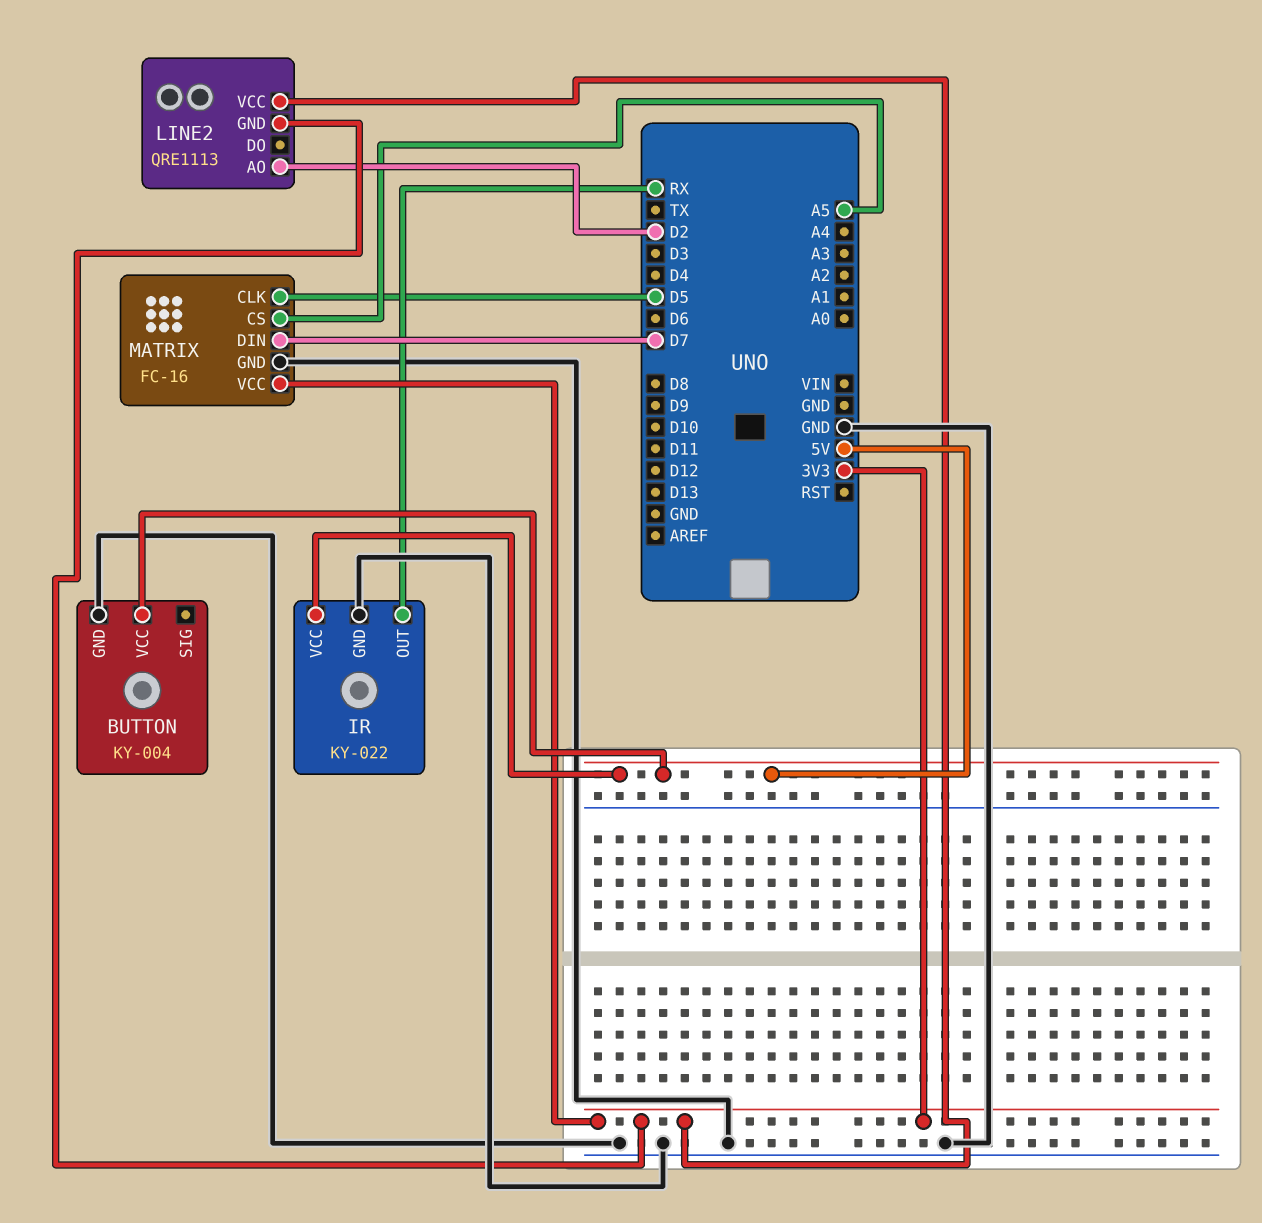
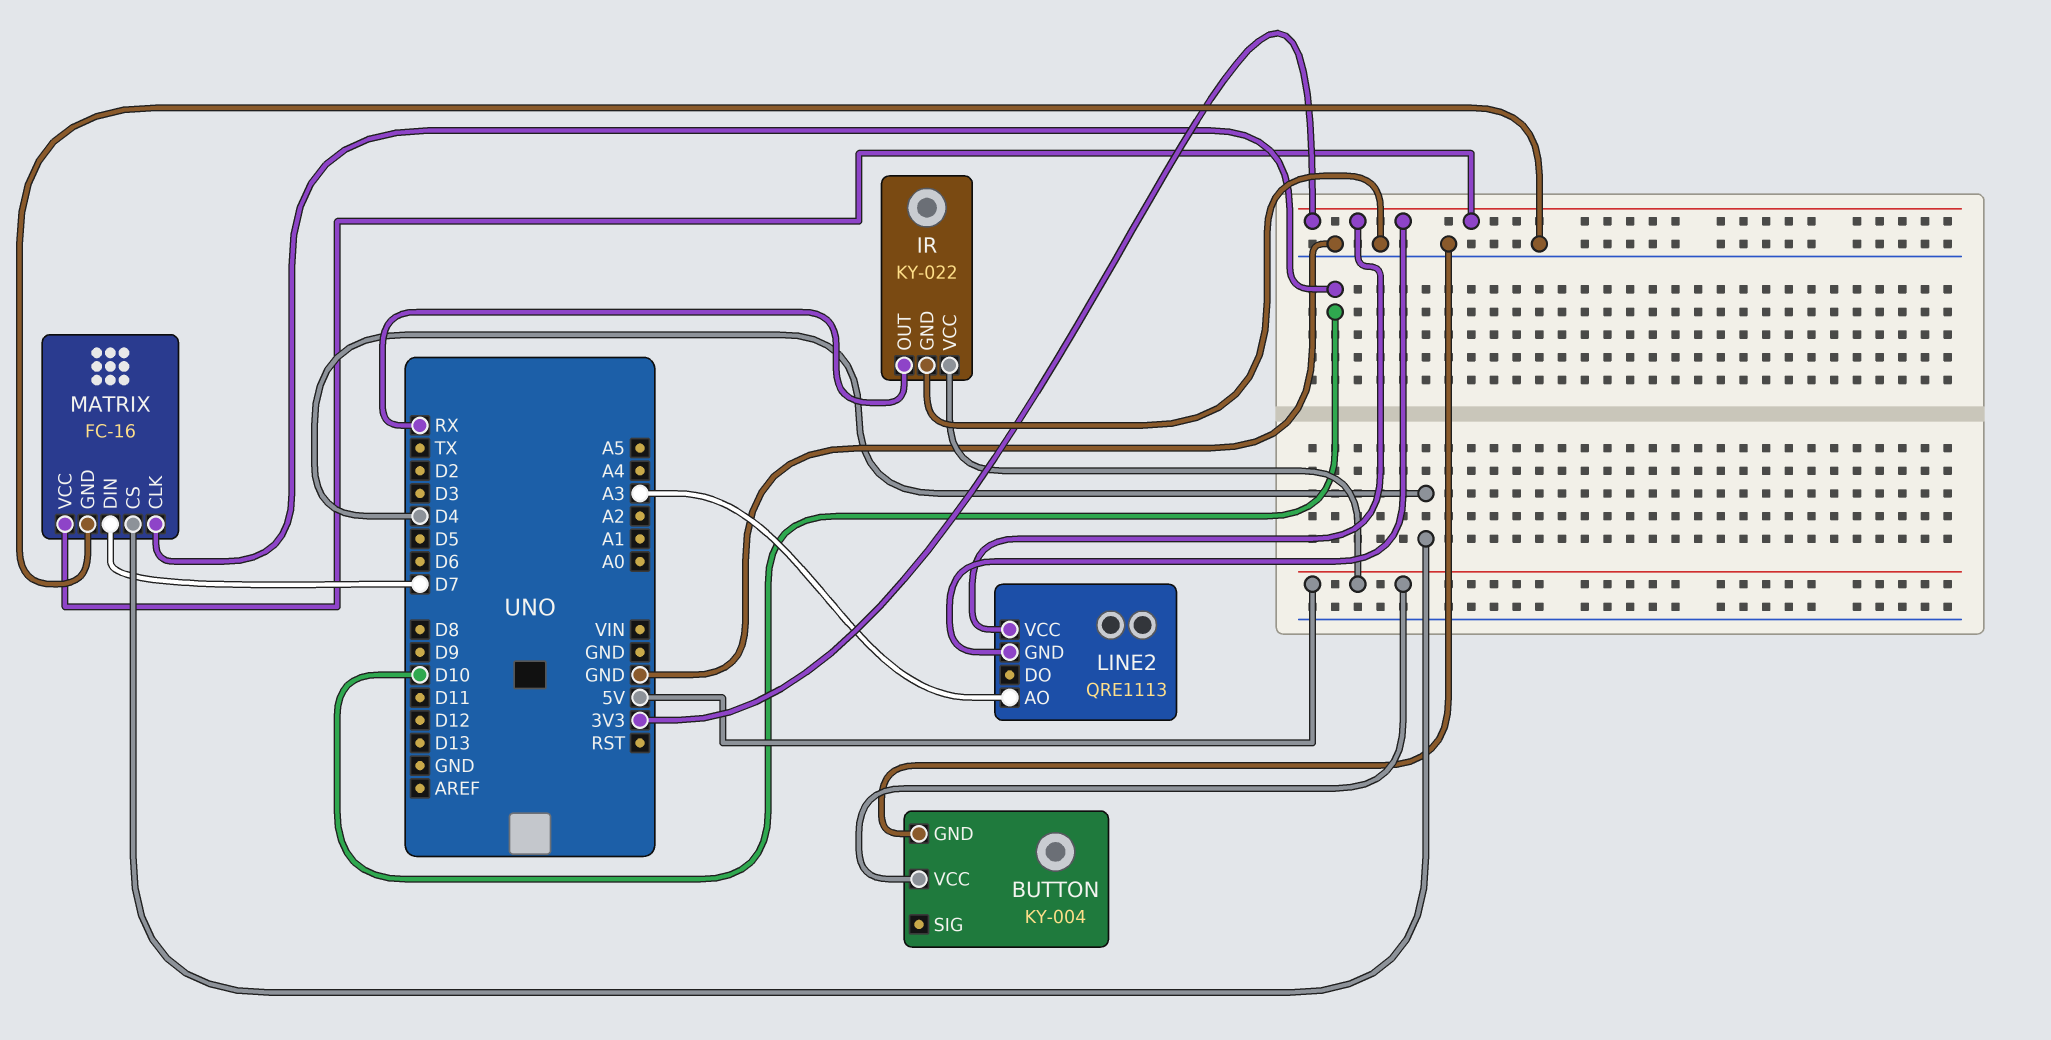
LINE2 pin AO: D2 -> A3
MATRIX pin CLK: D5 -> D10
MATRIX pin CS: A5 -> D4

